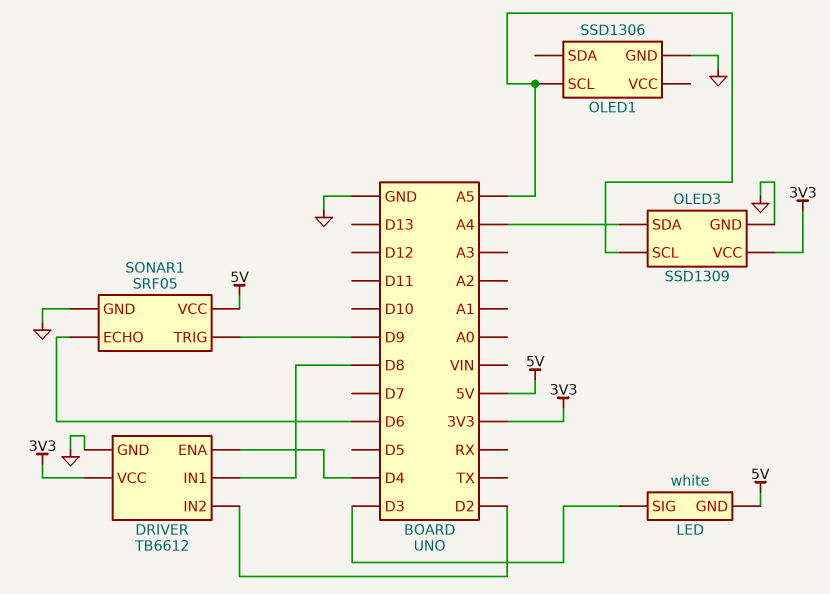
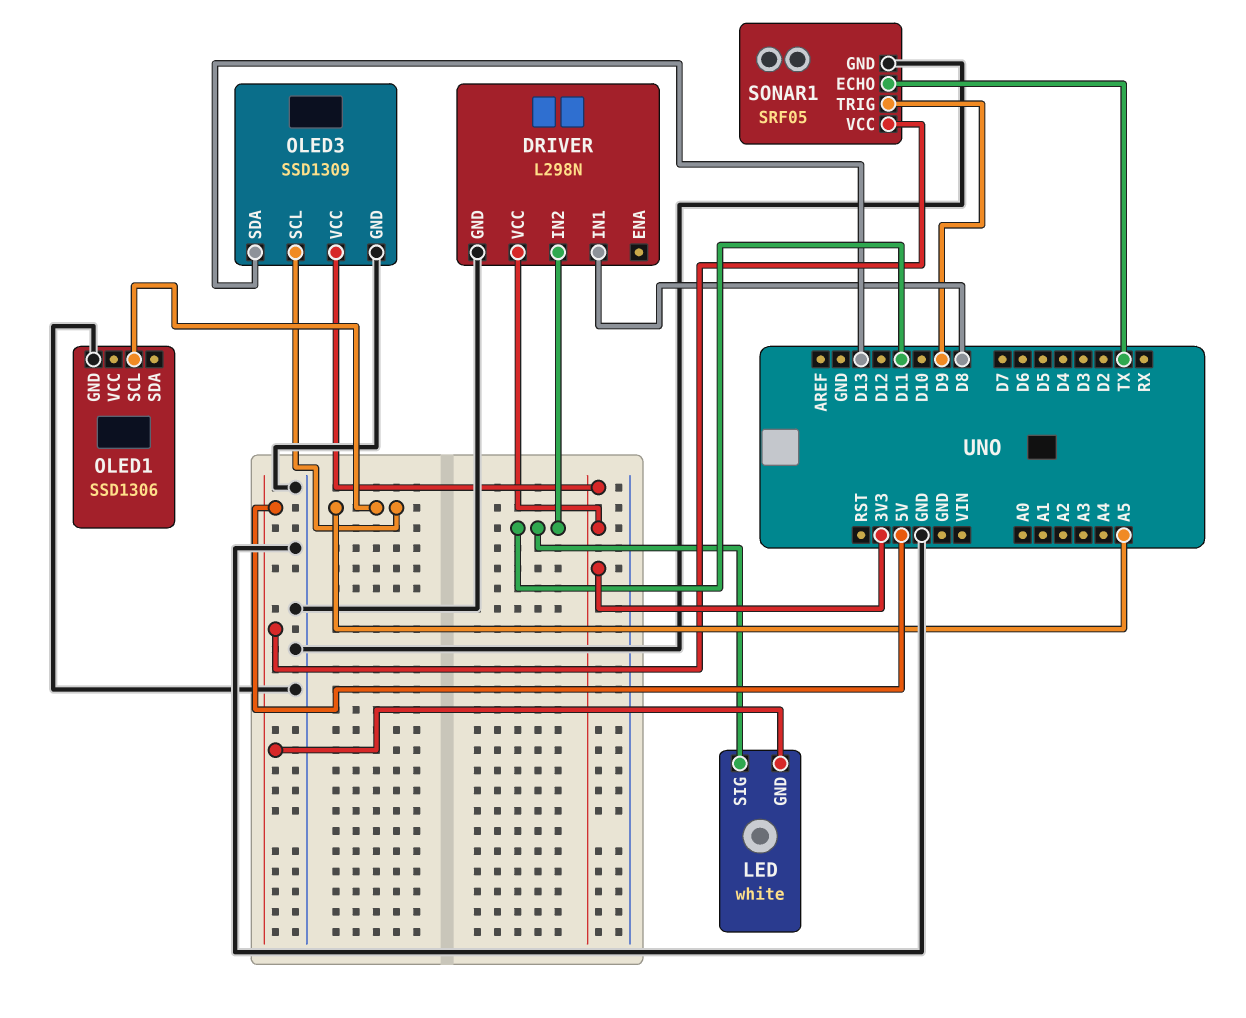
DRIVER: TB6612 -> L298N
DRIVER pin ENA: D4 -> none
DRIVER pin IN2: D2 -> D11
LED pin SIG: D3 -> D11
OLED3 pin SDA: A4 -> D13
SONAR1 pin ECHO: D6 -> TX

